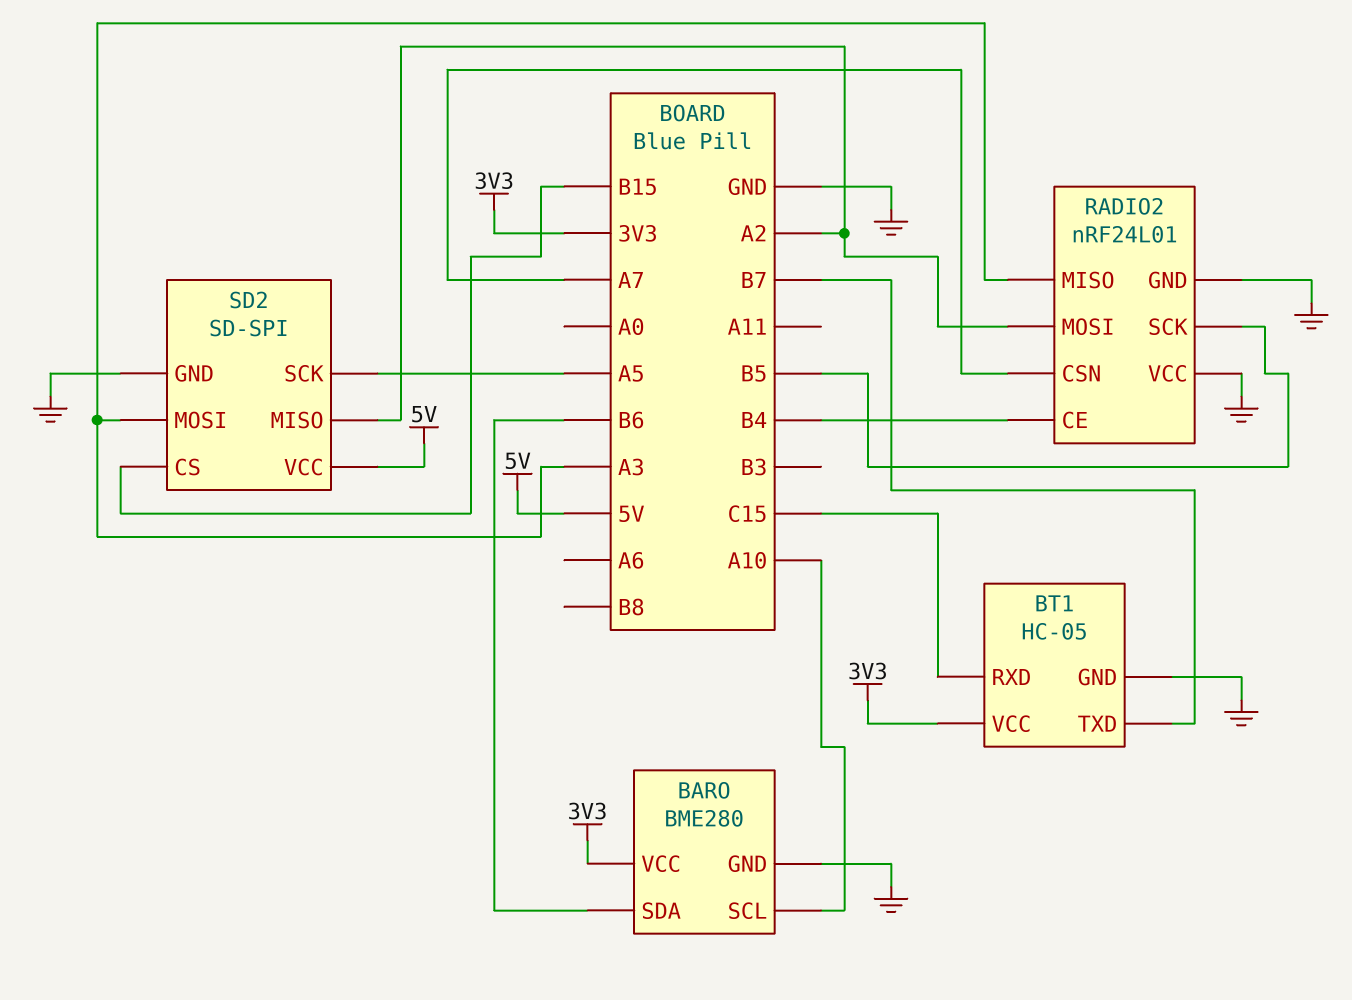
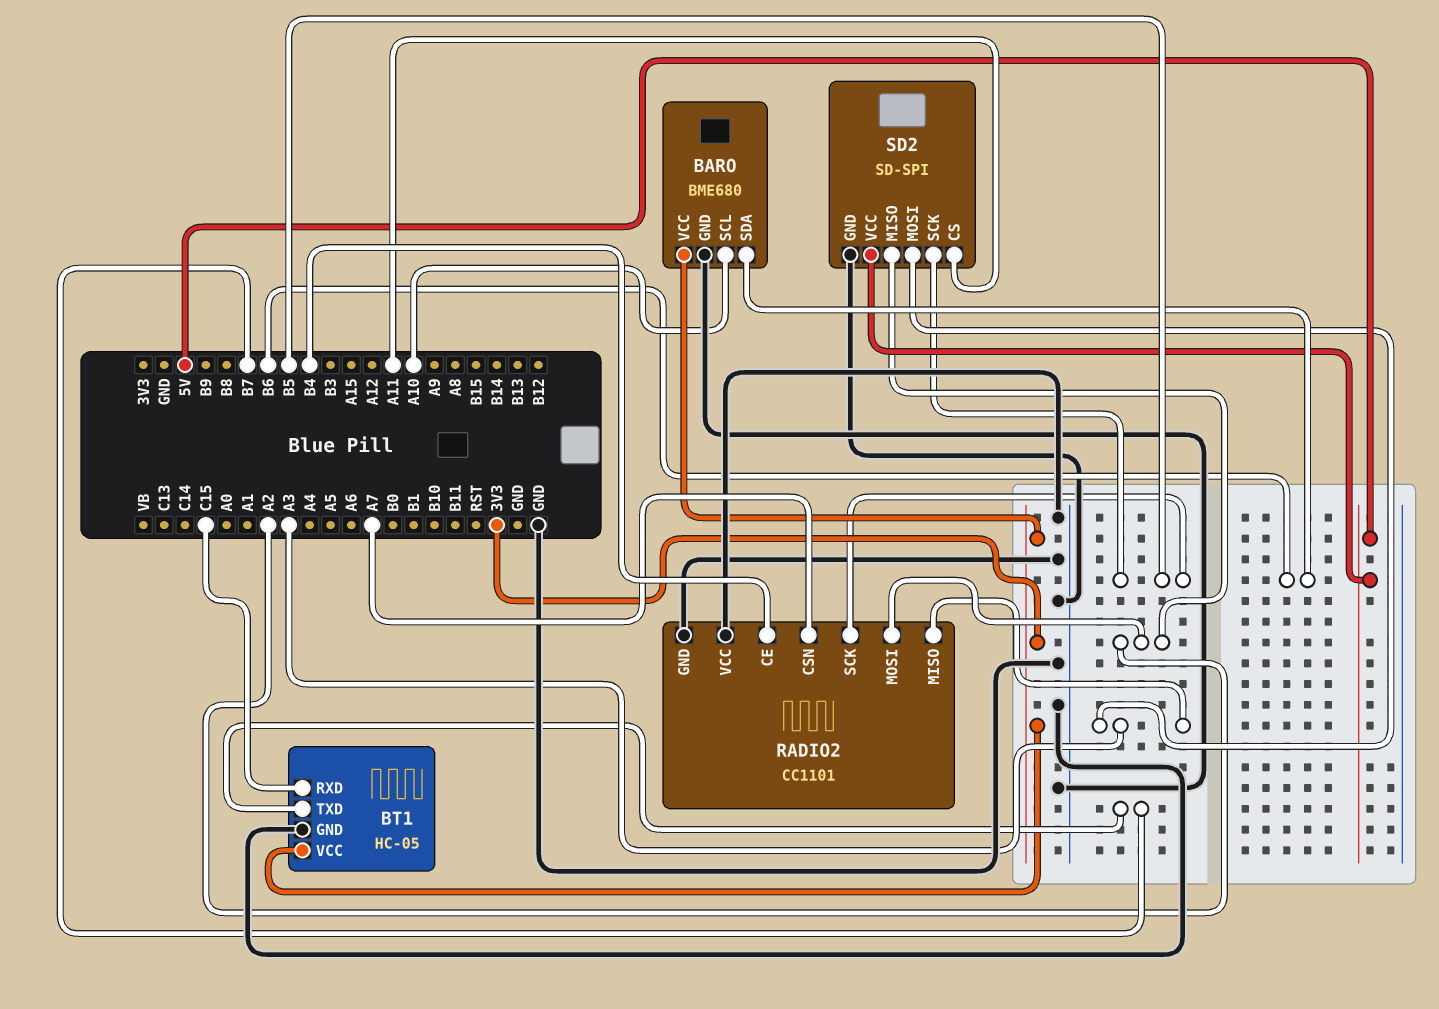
BARO: BME280 -> BME680
RADIO2: nRF24L01 -> CC1101
SD2 pin CS: B15 -> A11
SD2 pin SCK: A5 -> B5

